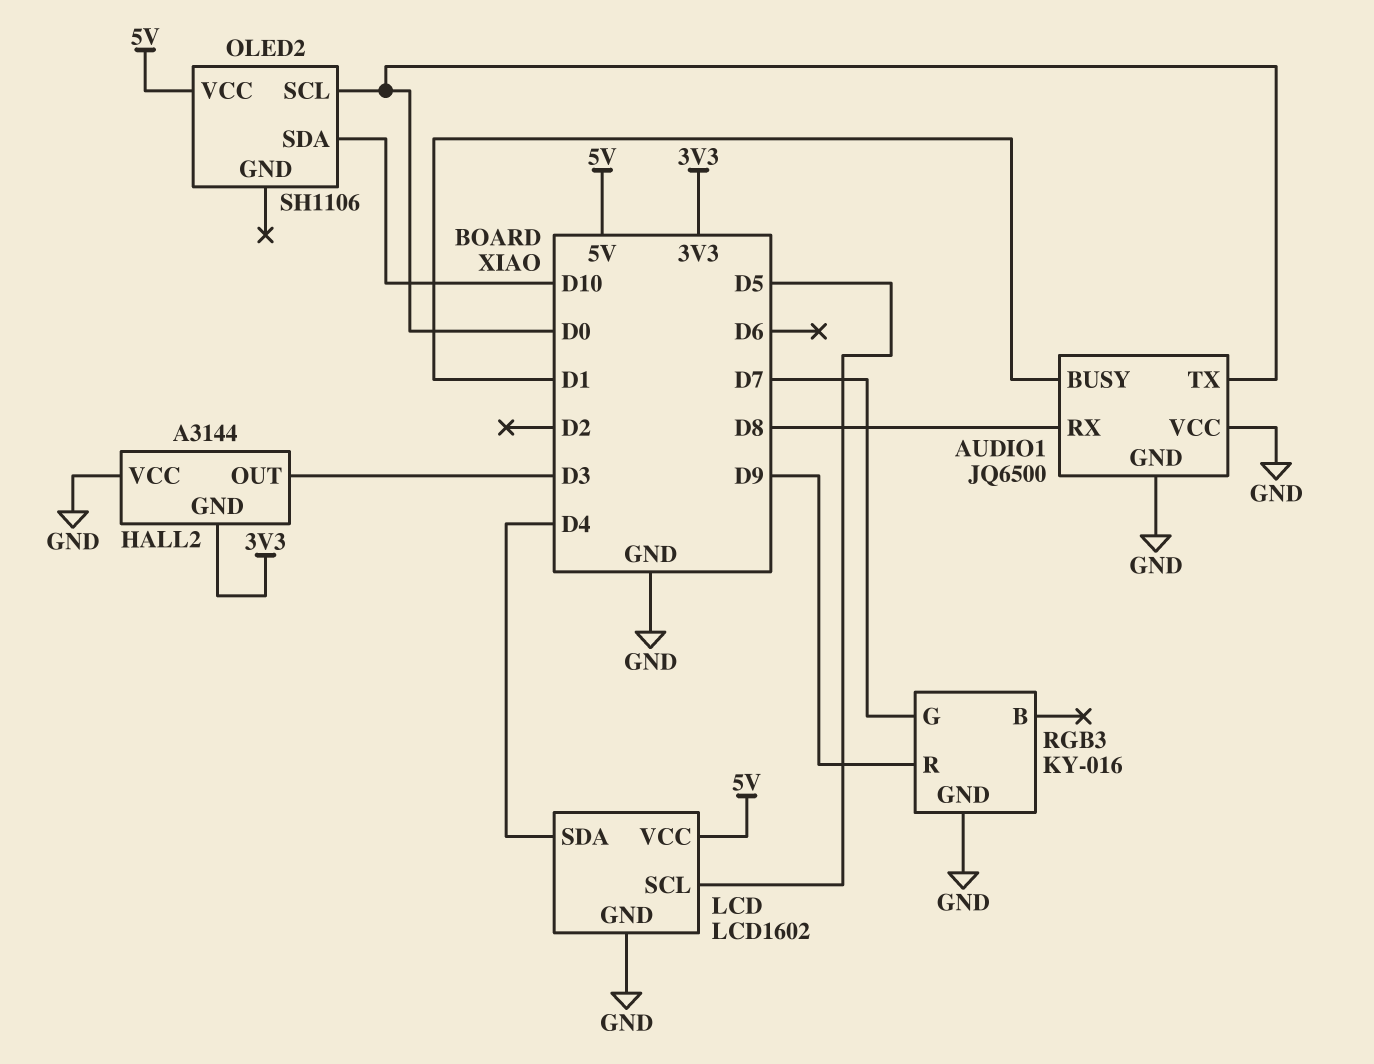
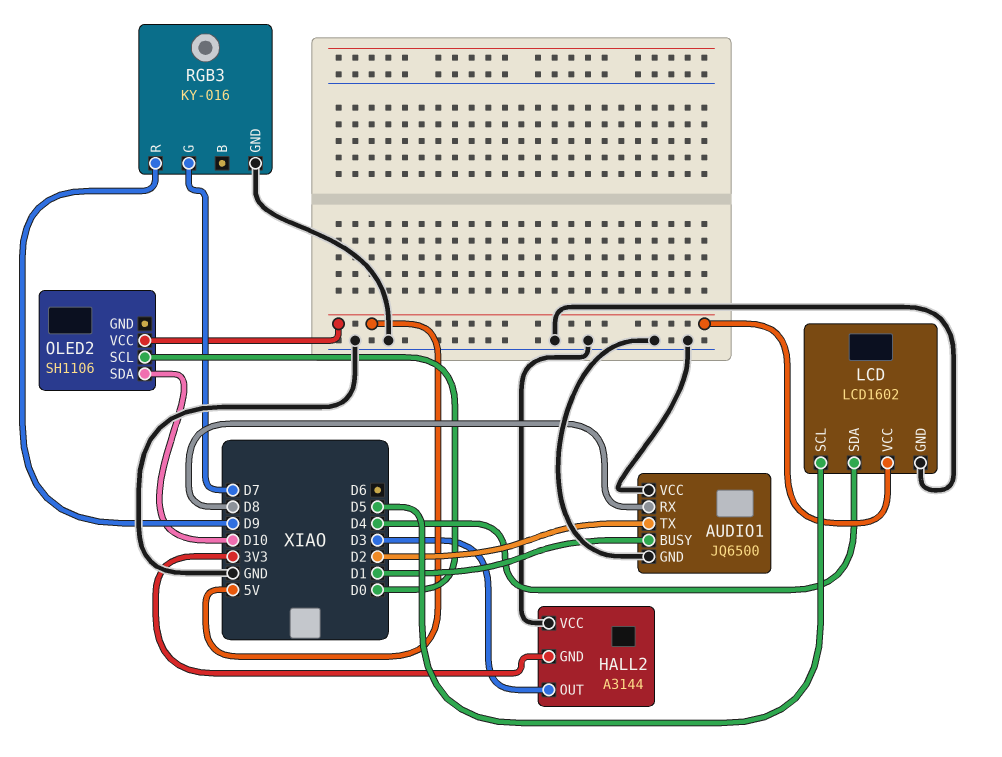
AUDIO1 pin TX: D0 -> D2

